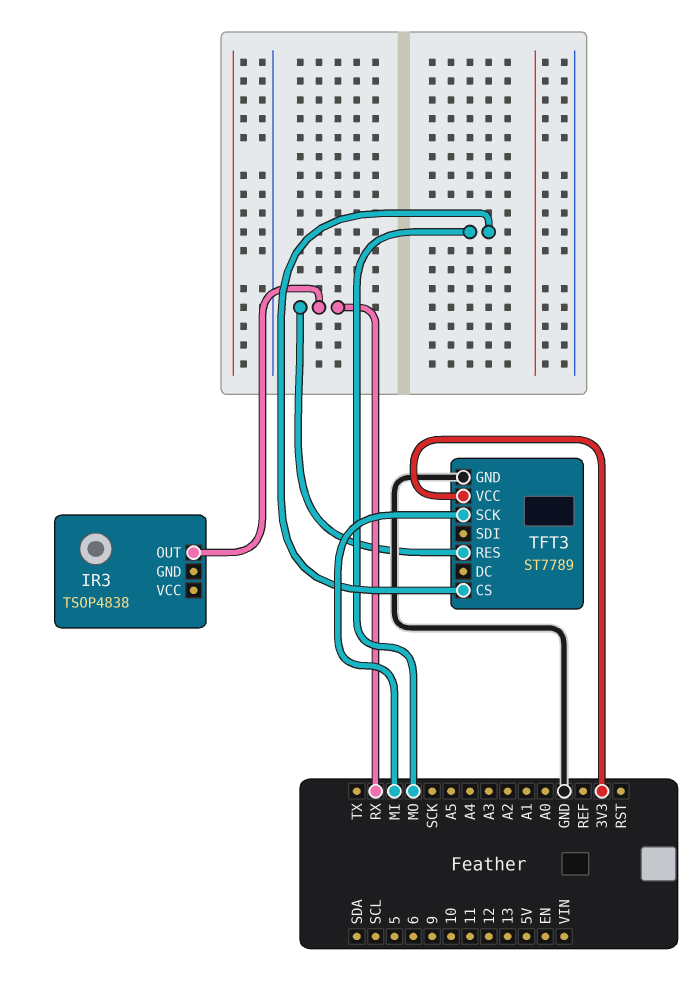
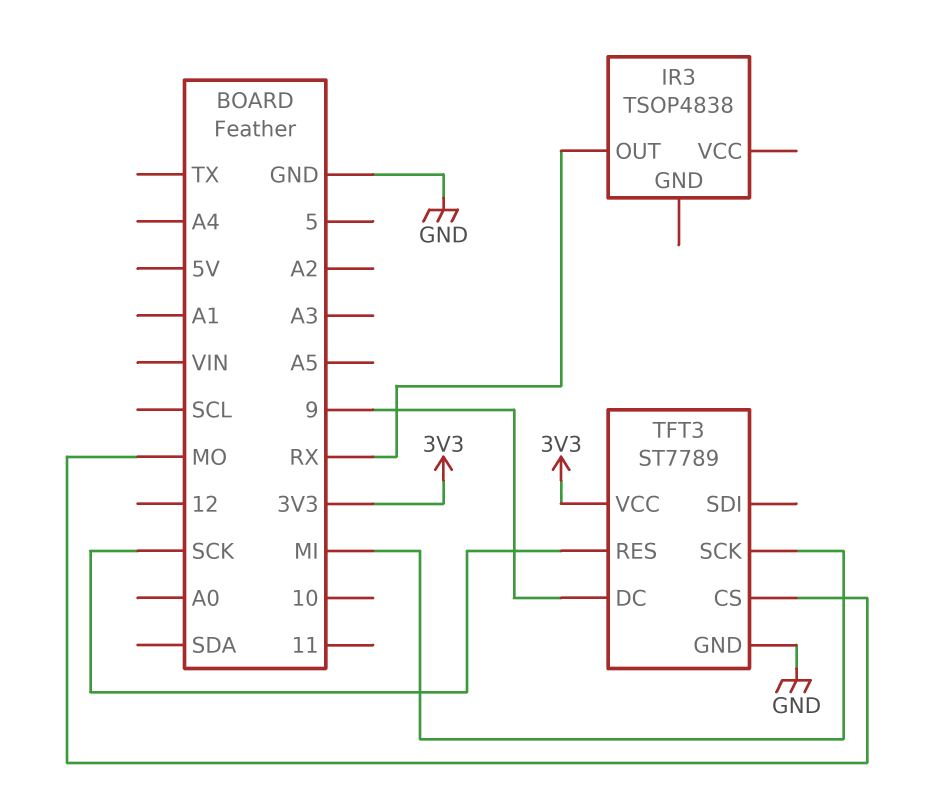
TFT3 pin DC: none -> 9
TFT3 pin RES: RX -> SCK

